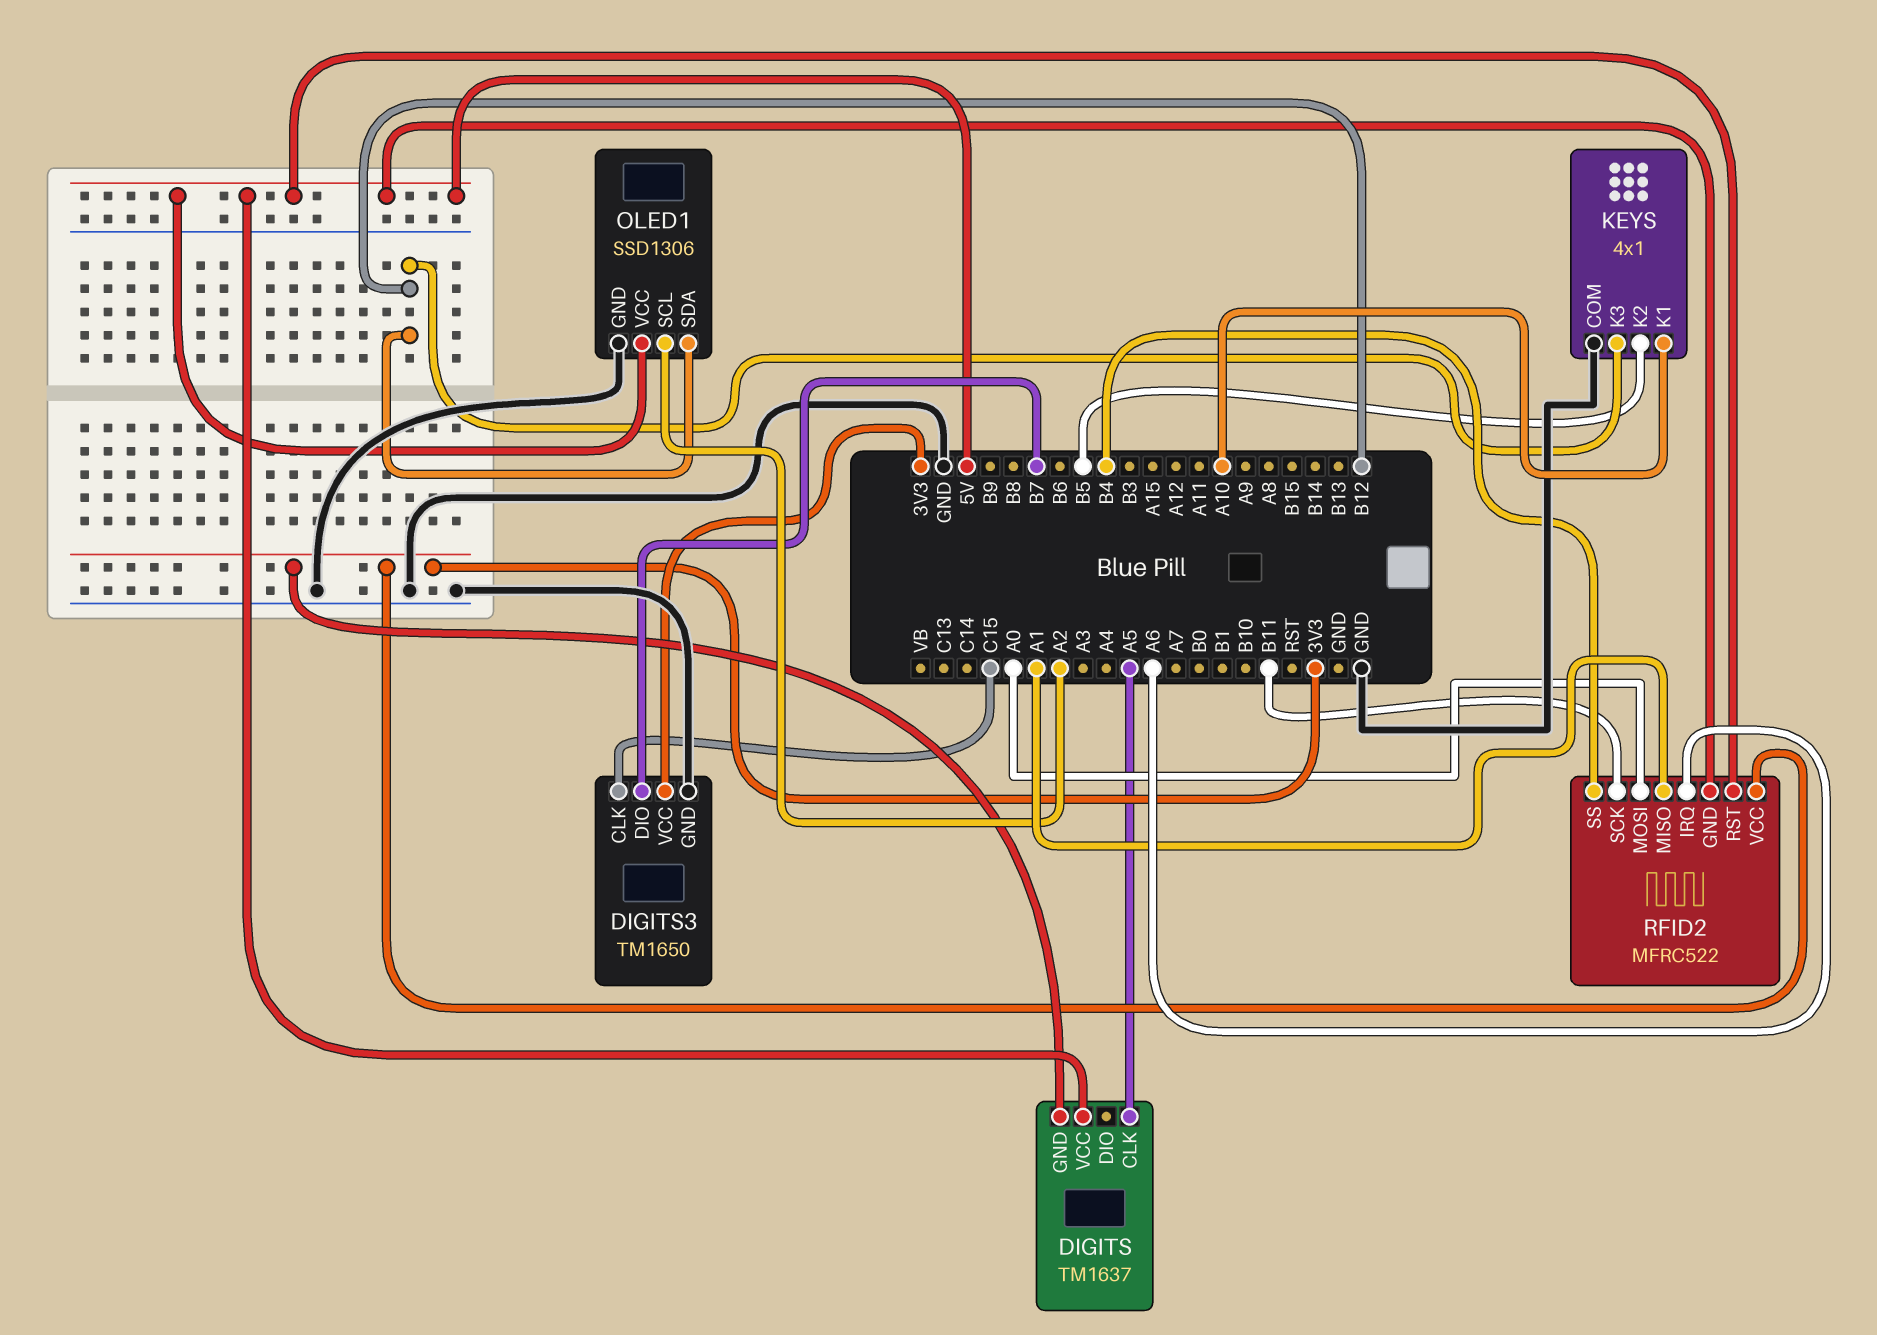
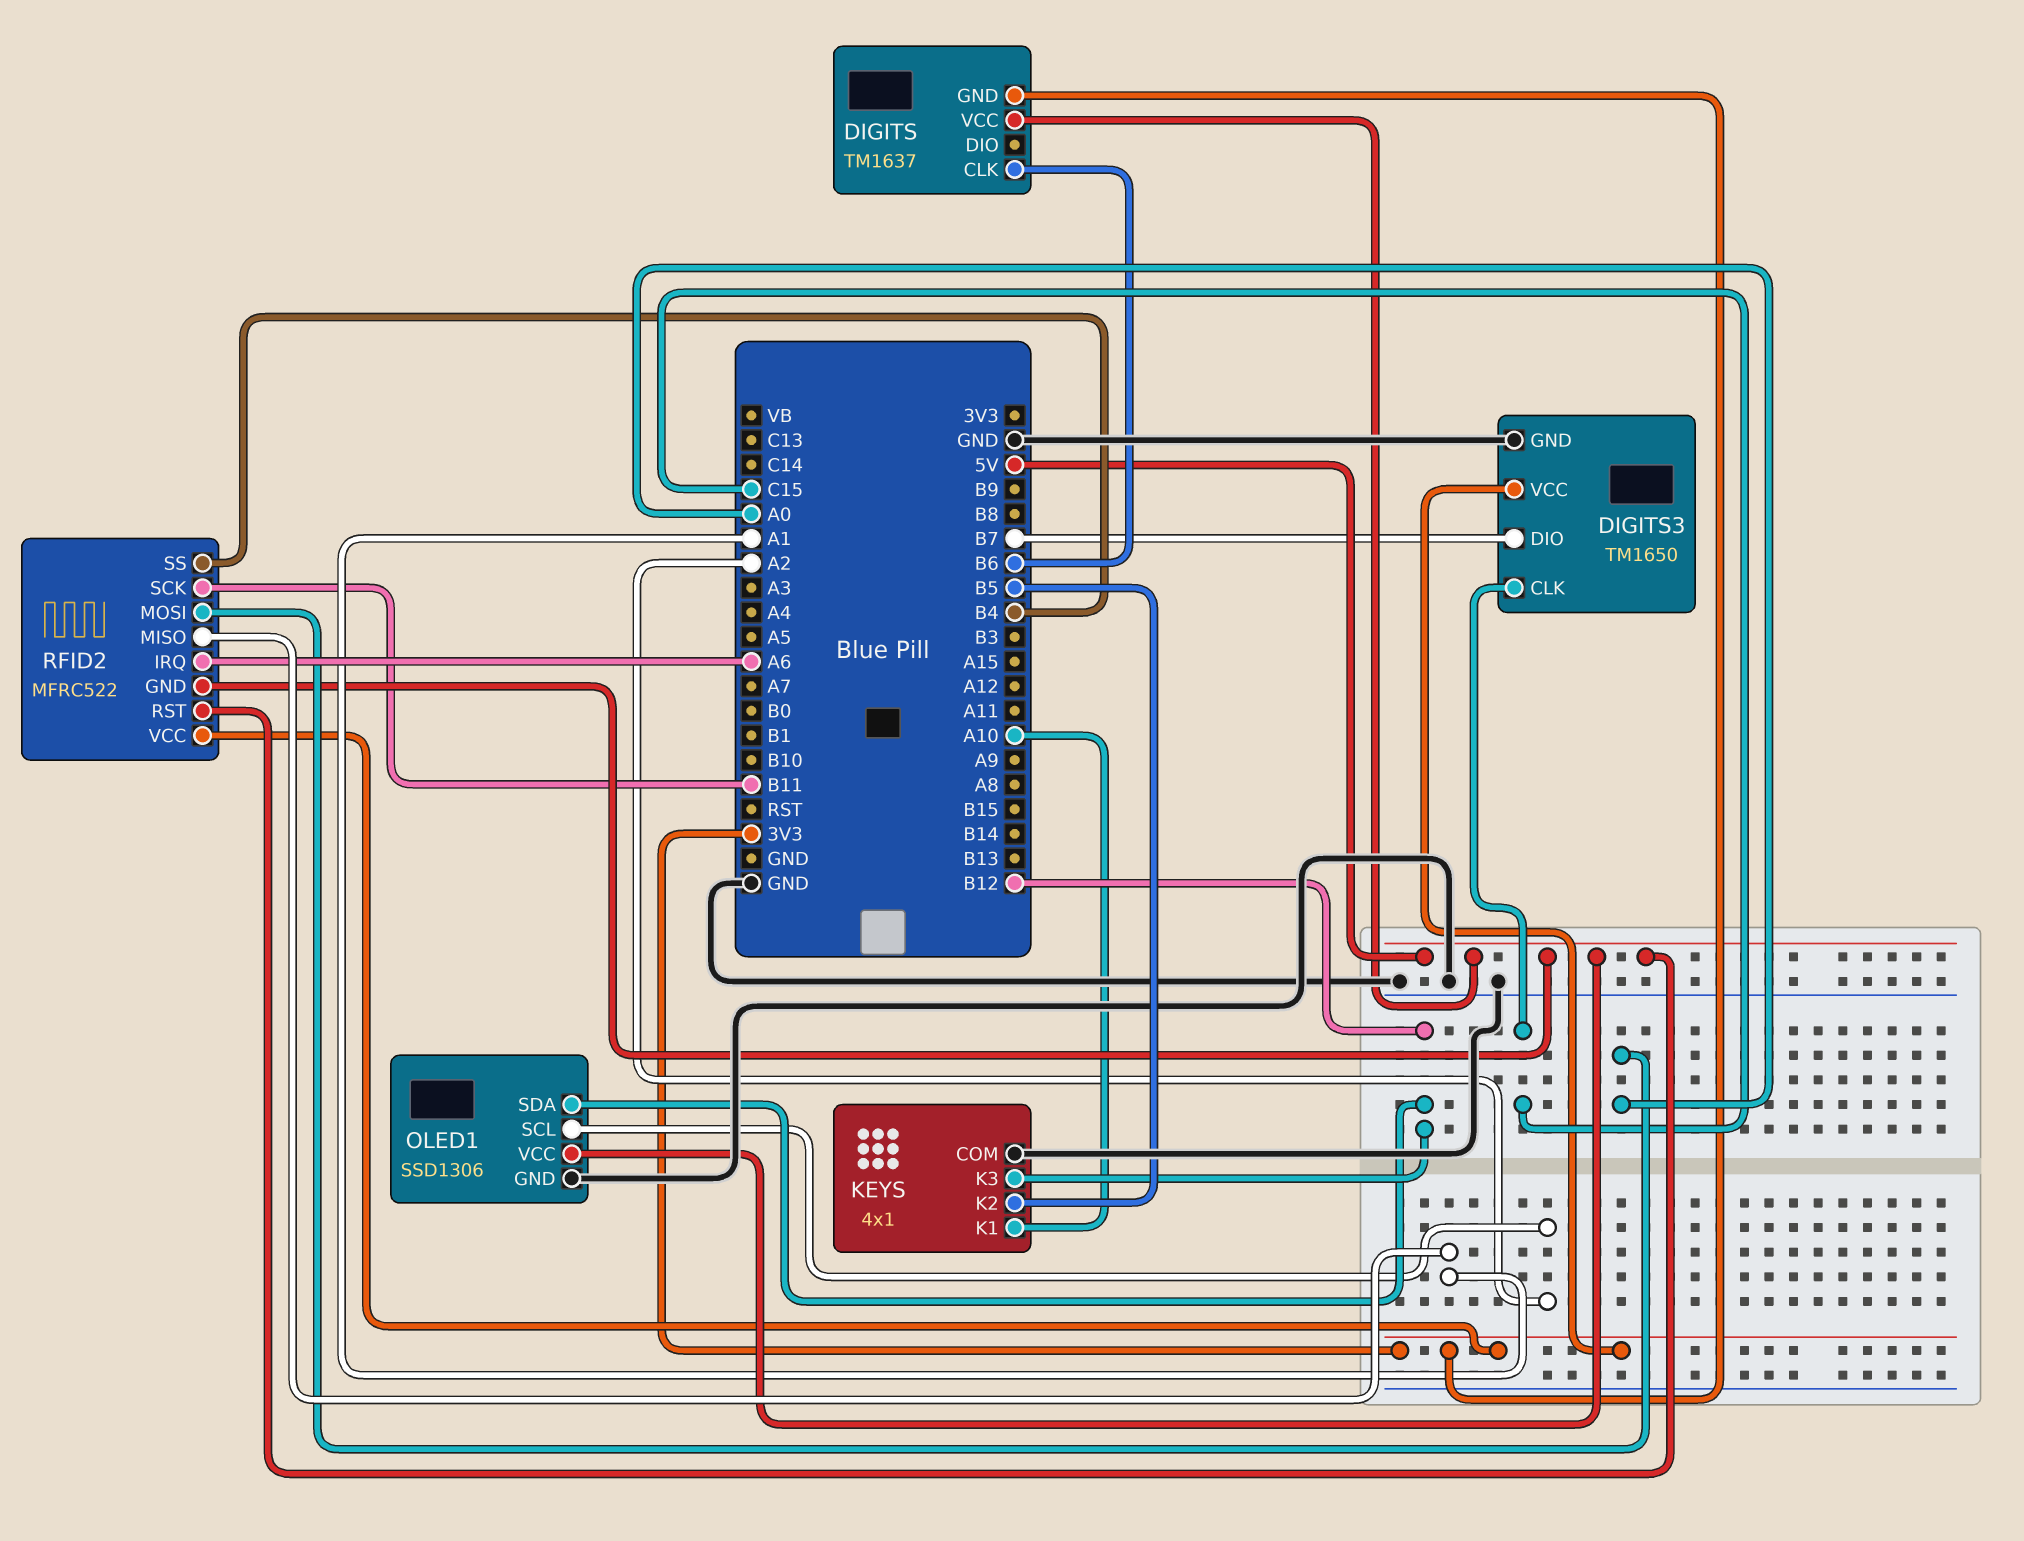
DIGITS pin CLK: A5 -> B6

